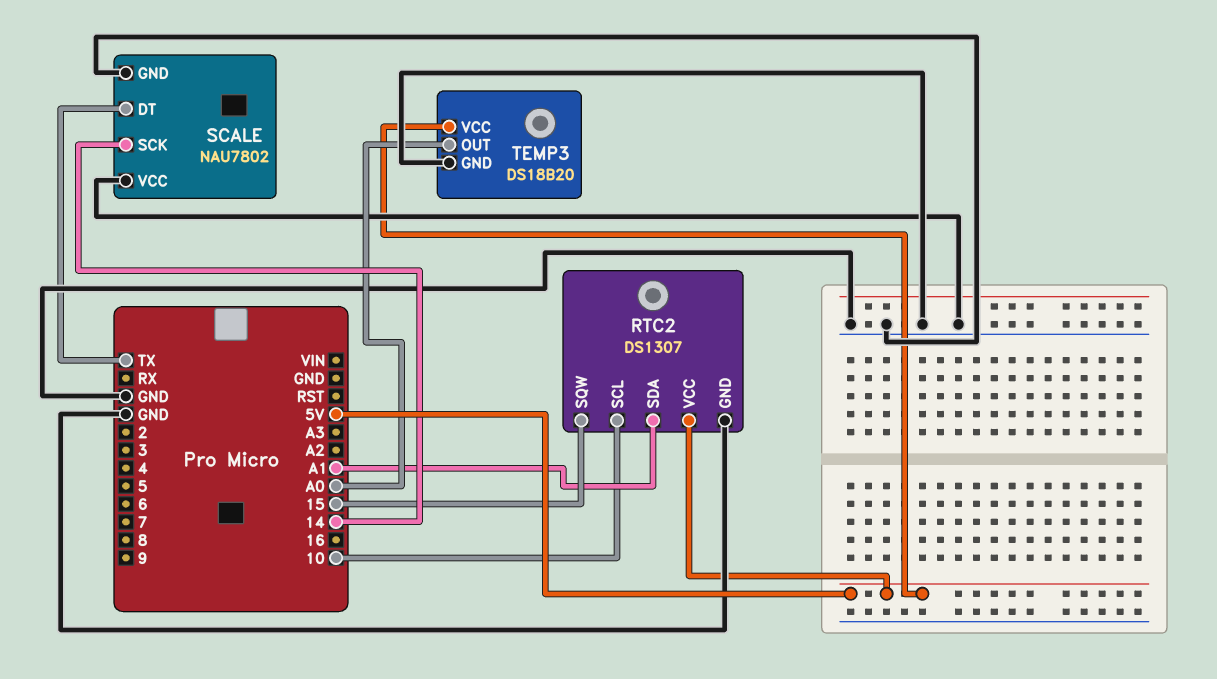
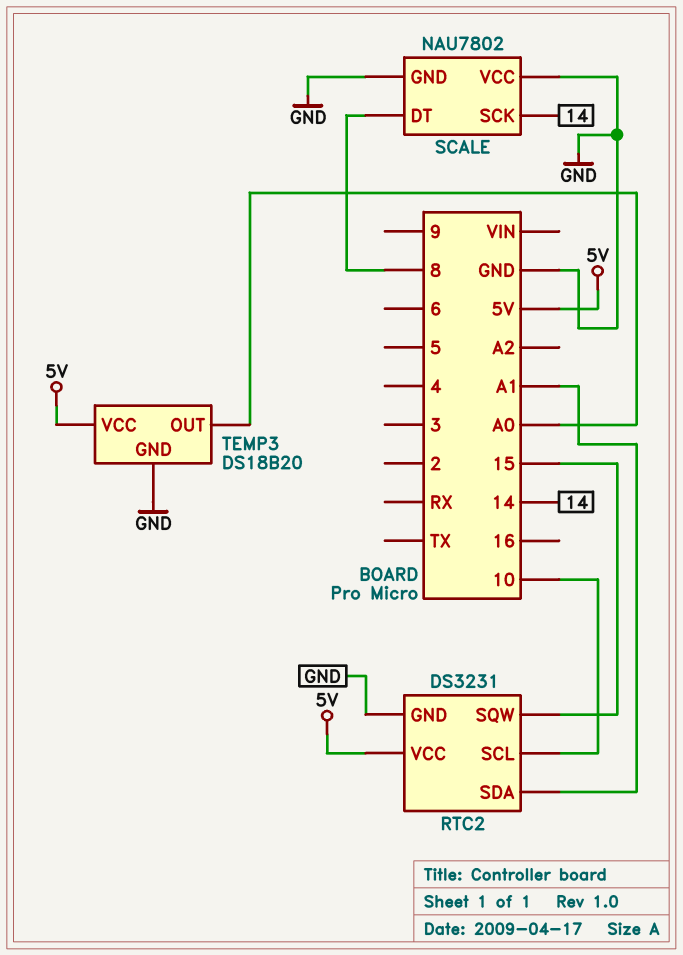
RTC2: DS1307 -> DS3231
SCALE pin DT: TX -> 8

